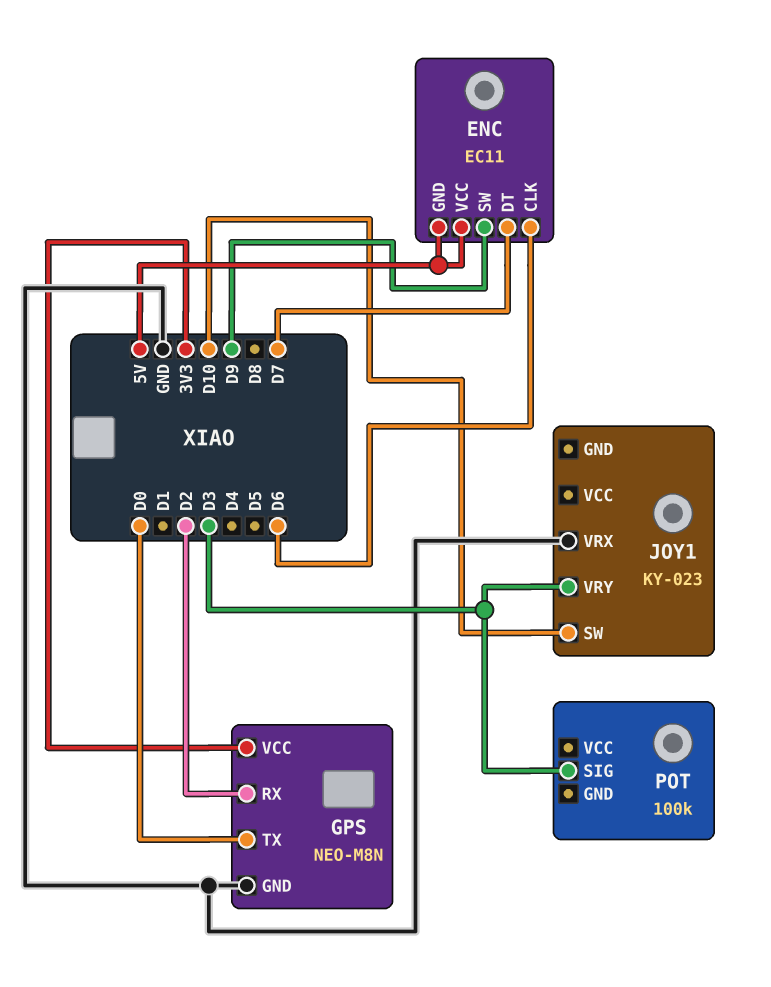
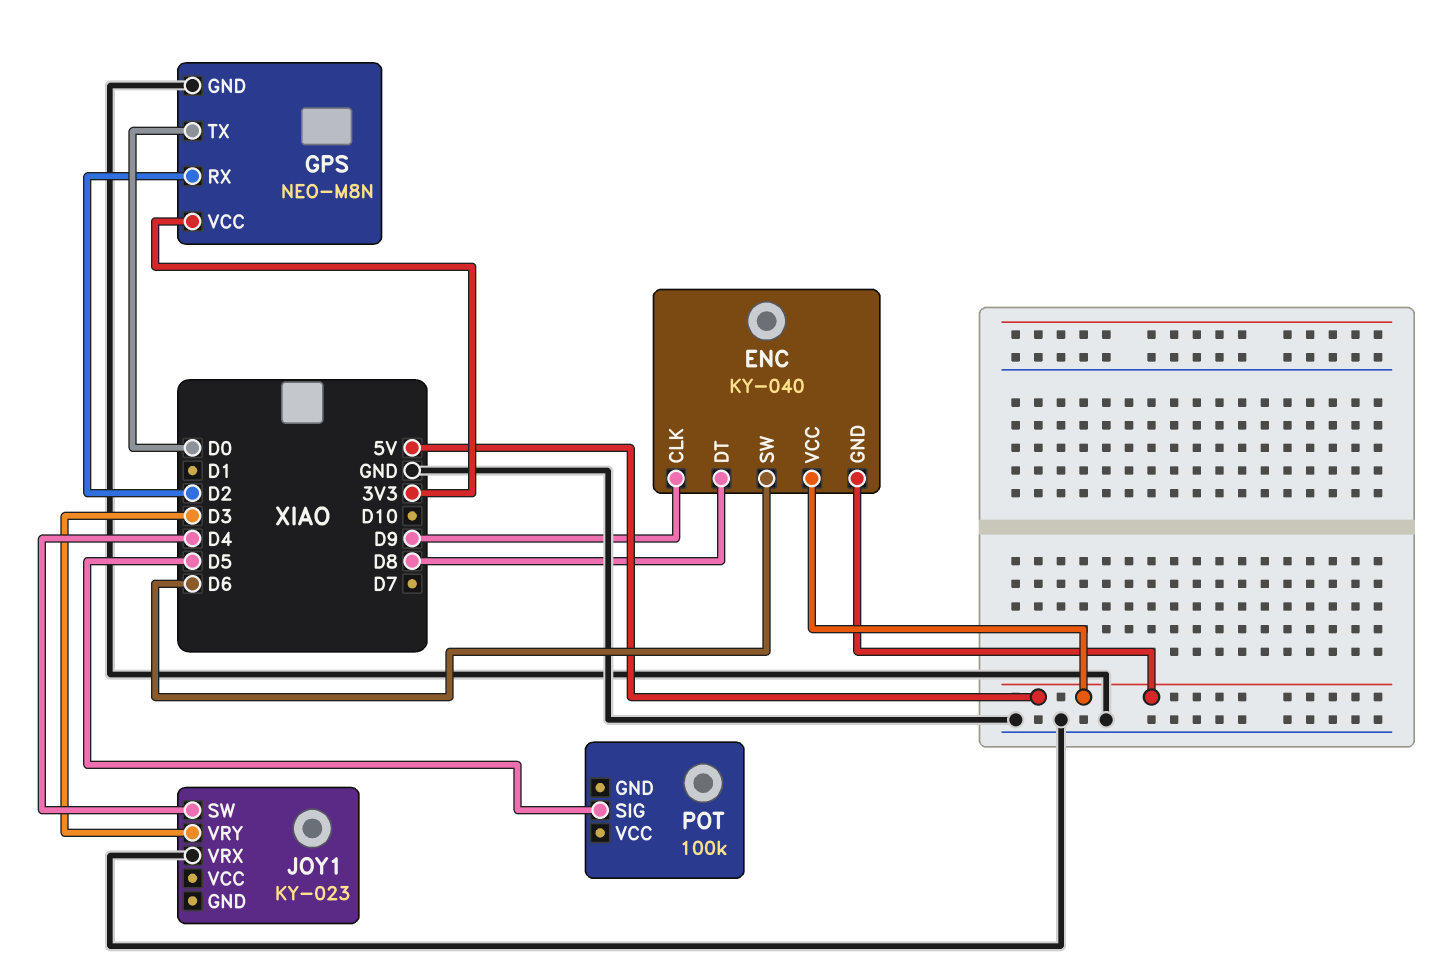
ENC: EC11 -> KY-040
ENC pin CLK: D6 -> D9
ENC pin DT: D7 -> D8
ENC pin SW: D9 -> D6
JOY1 pin SW: D10 -> D4
POT pin SIG: D3 -> D5

